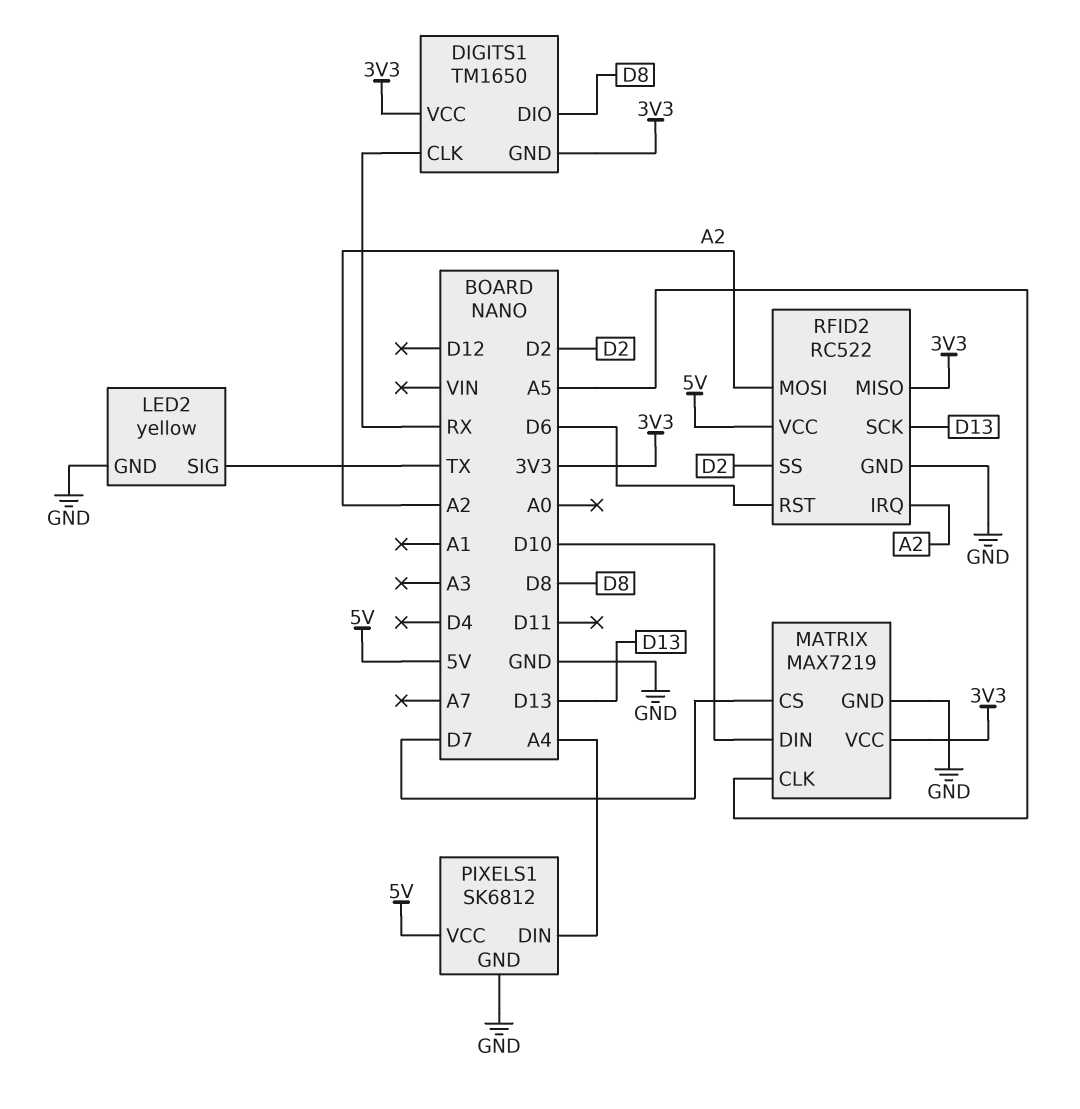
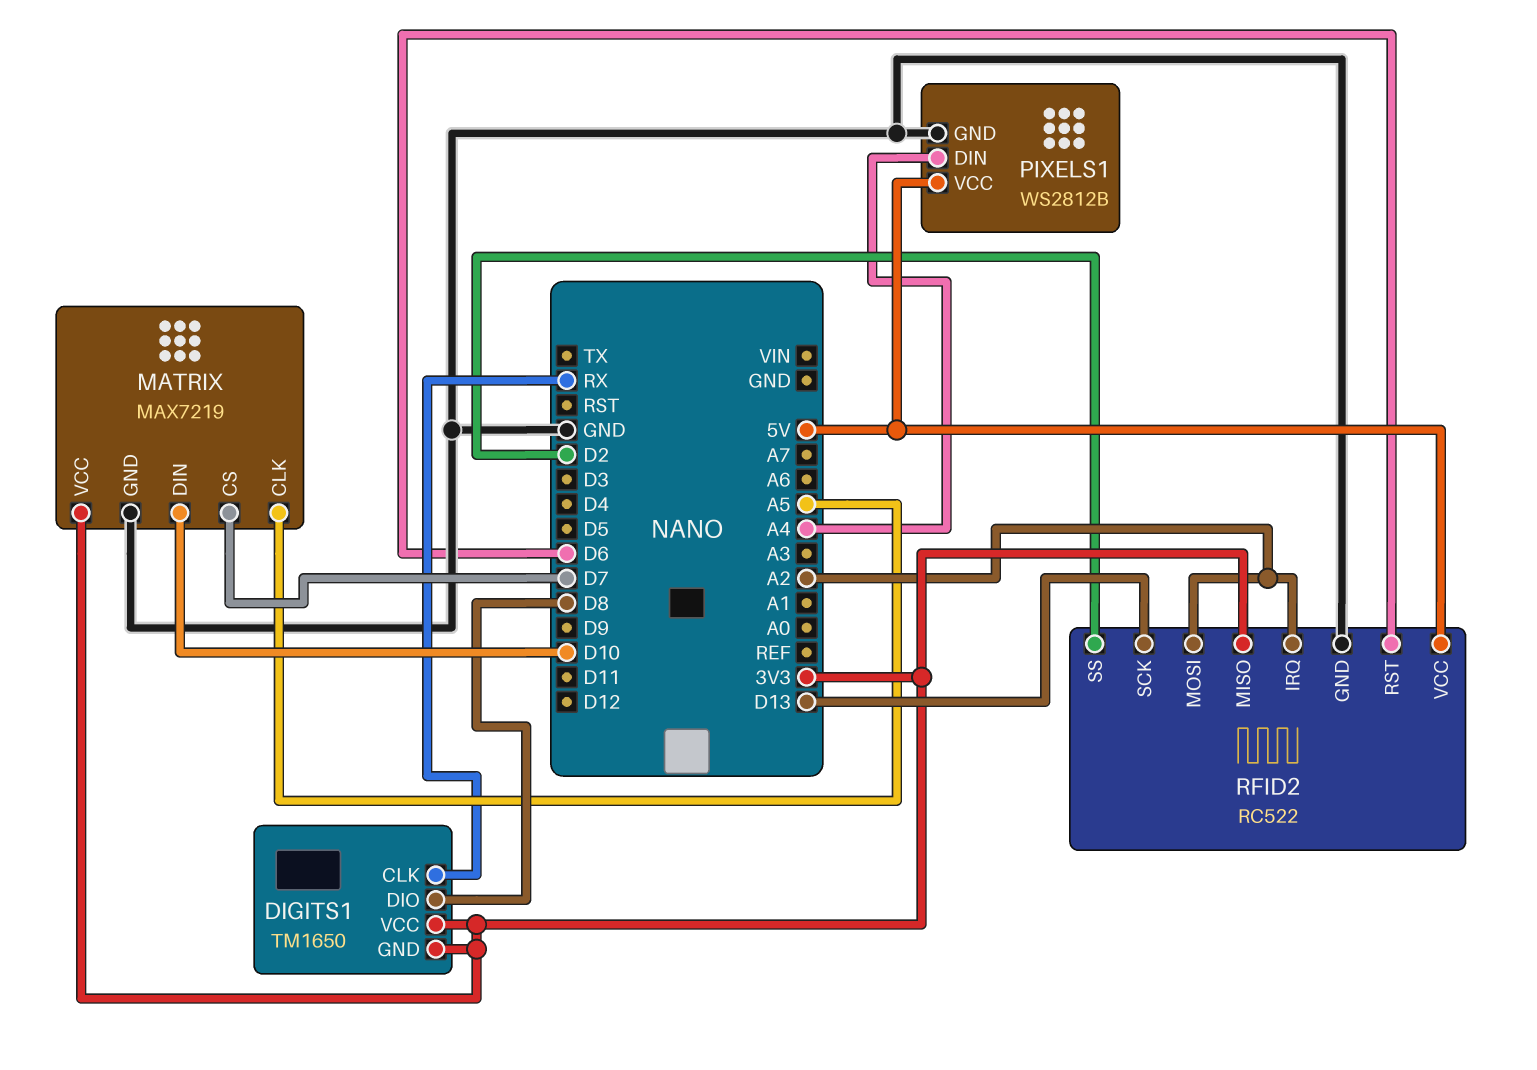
LED2: yellow -> none
LED2 pin GND: GND -> none
LED2 pin SIG: TX -> none
PIXELS1: SK6812 -> WS2812B

